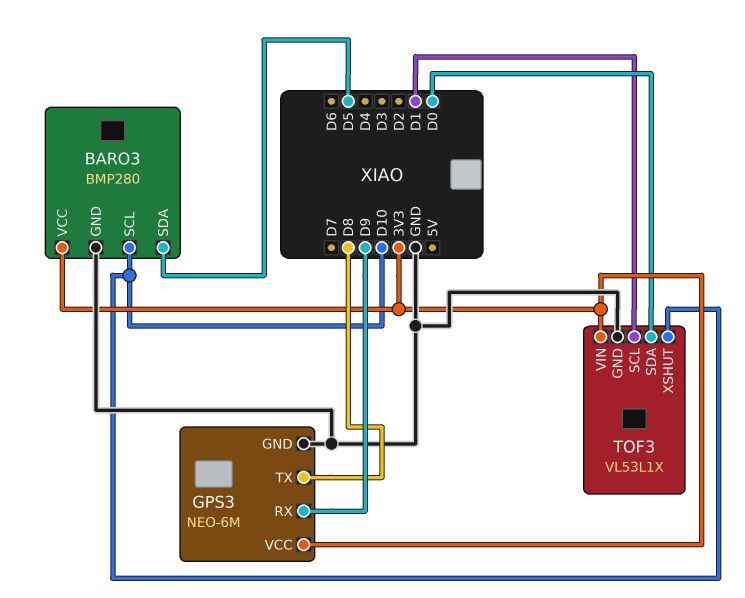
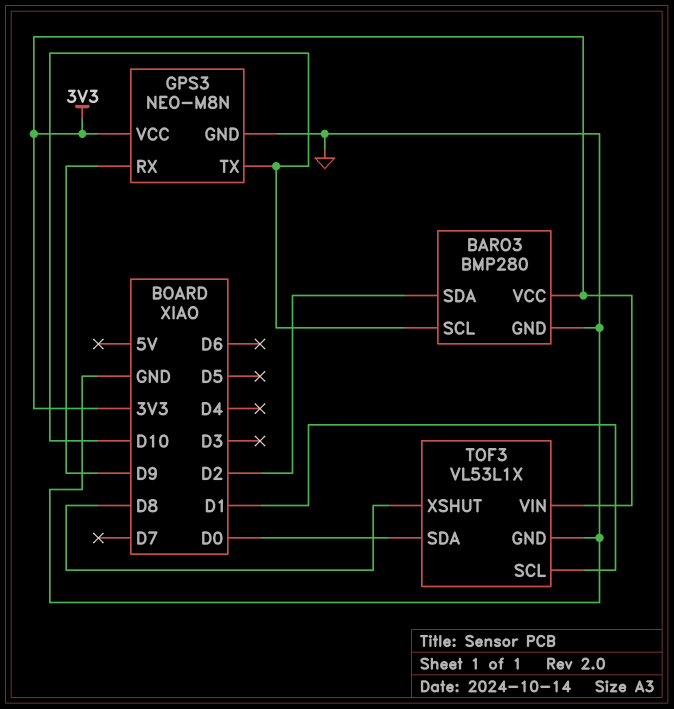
BARO3 pin SDA: D5 -> D2
GPS3: NEO-6M -> NEO-M8N
GPS3 pin TX: D8 -> D10
TOF3 pin XSHUT: D10 -> D8

